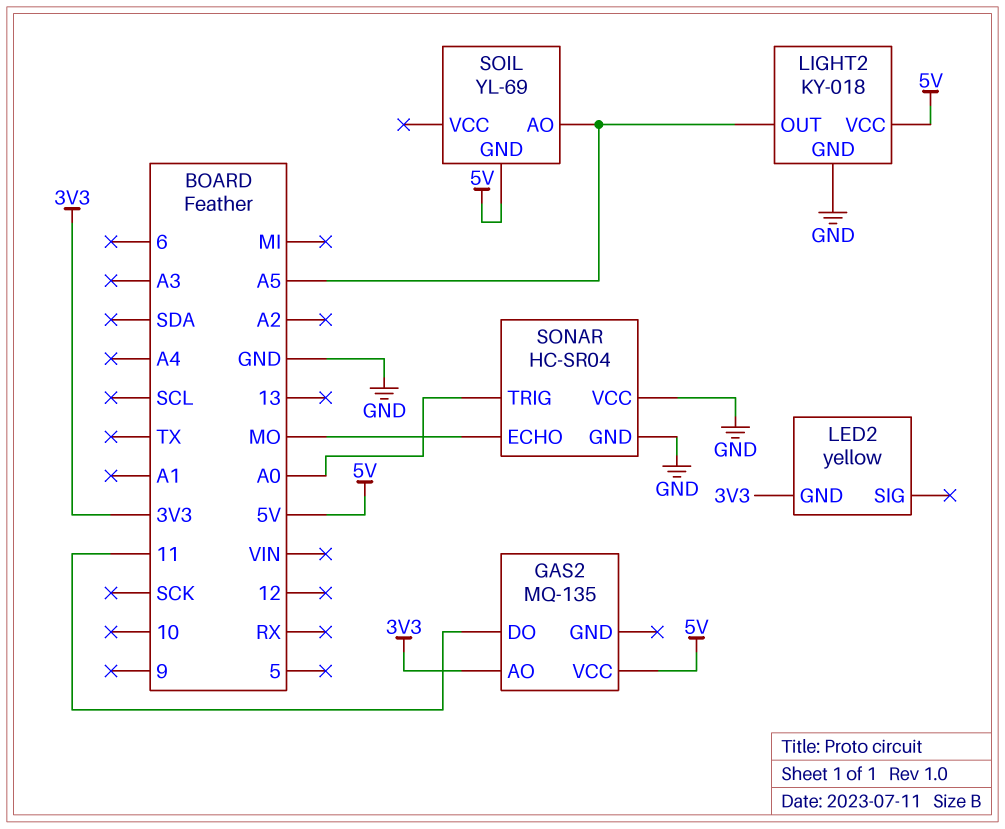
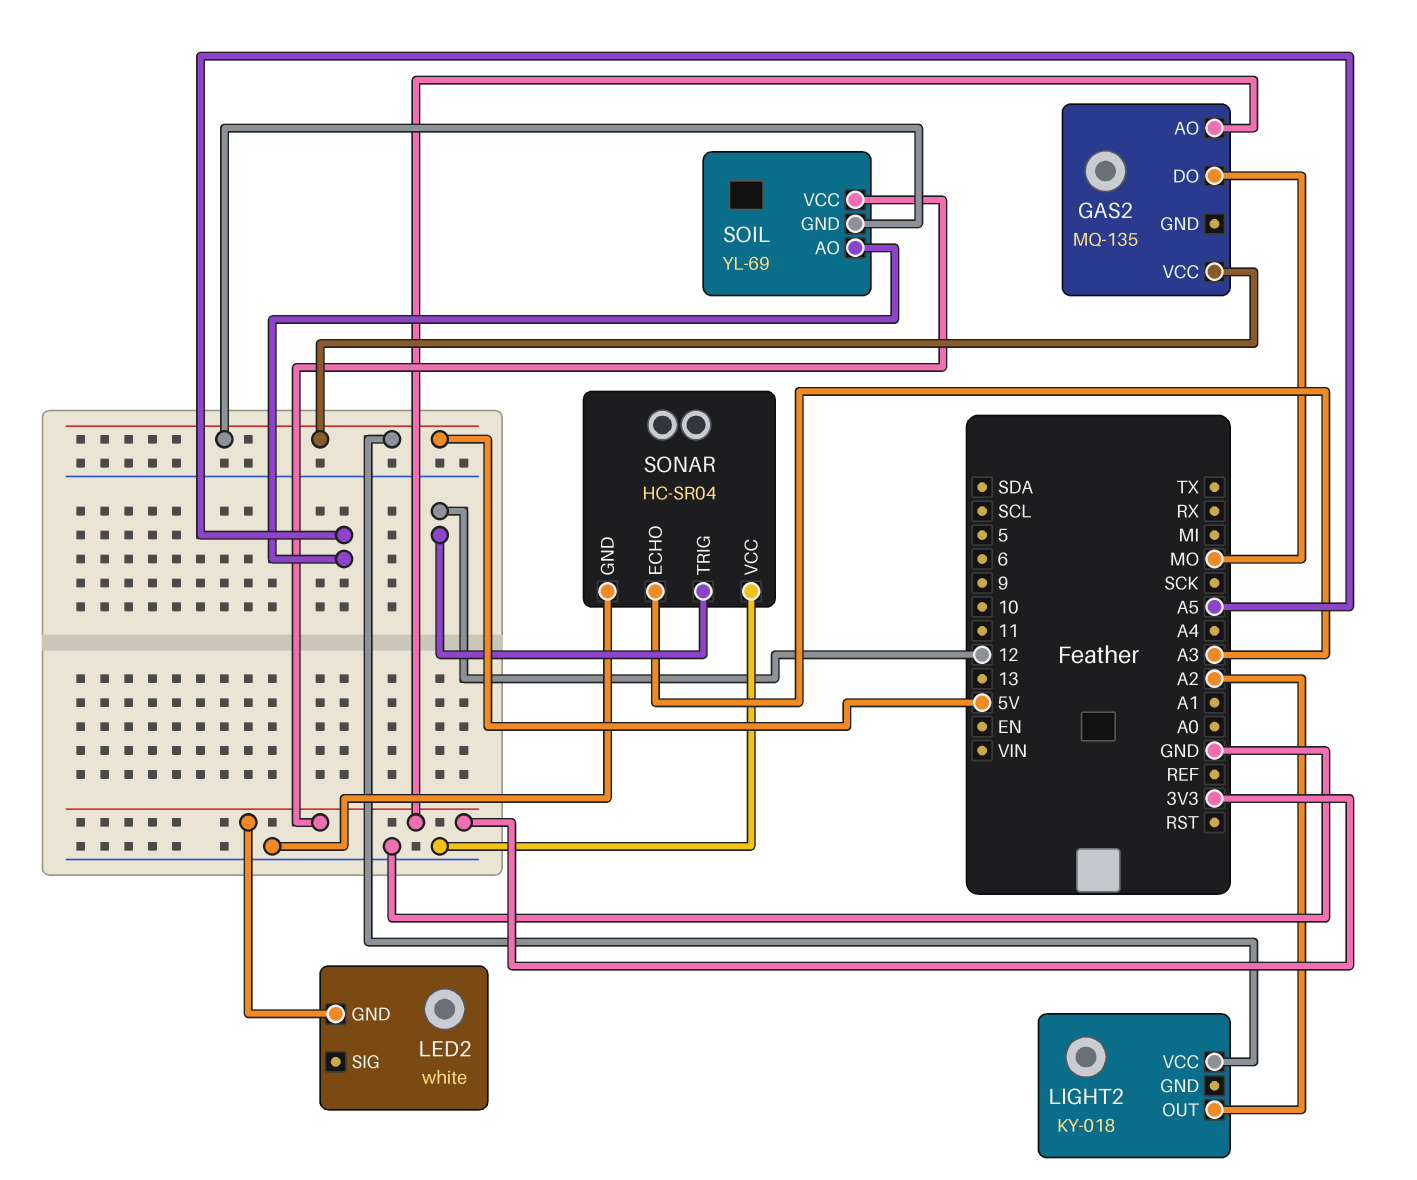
GAS2 pin DO: 11 -> MO
LED2: yellow -> white
LIGHT2 pin GND: GND -> none
LIGHT2 pin OUT: A5 -> A2
SOIL pin VCC: none -> 3V3
SONAR pin ECHO: MO -> A3
SONAR pin TRIG: A0 -> 12

